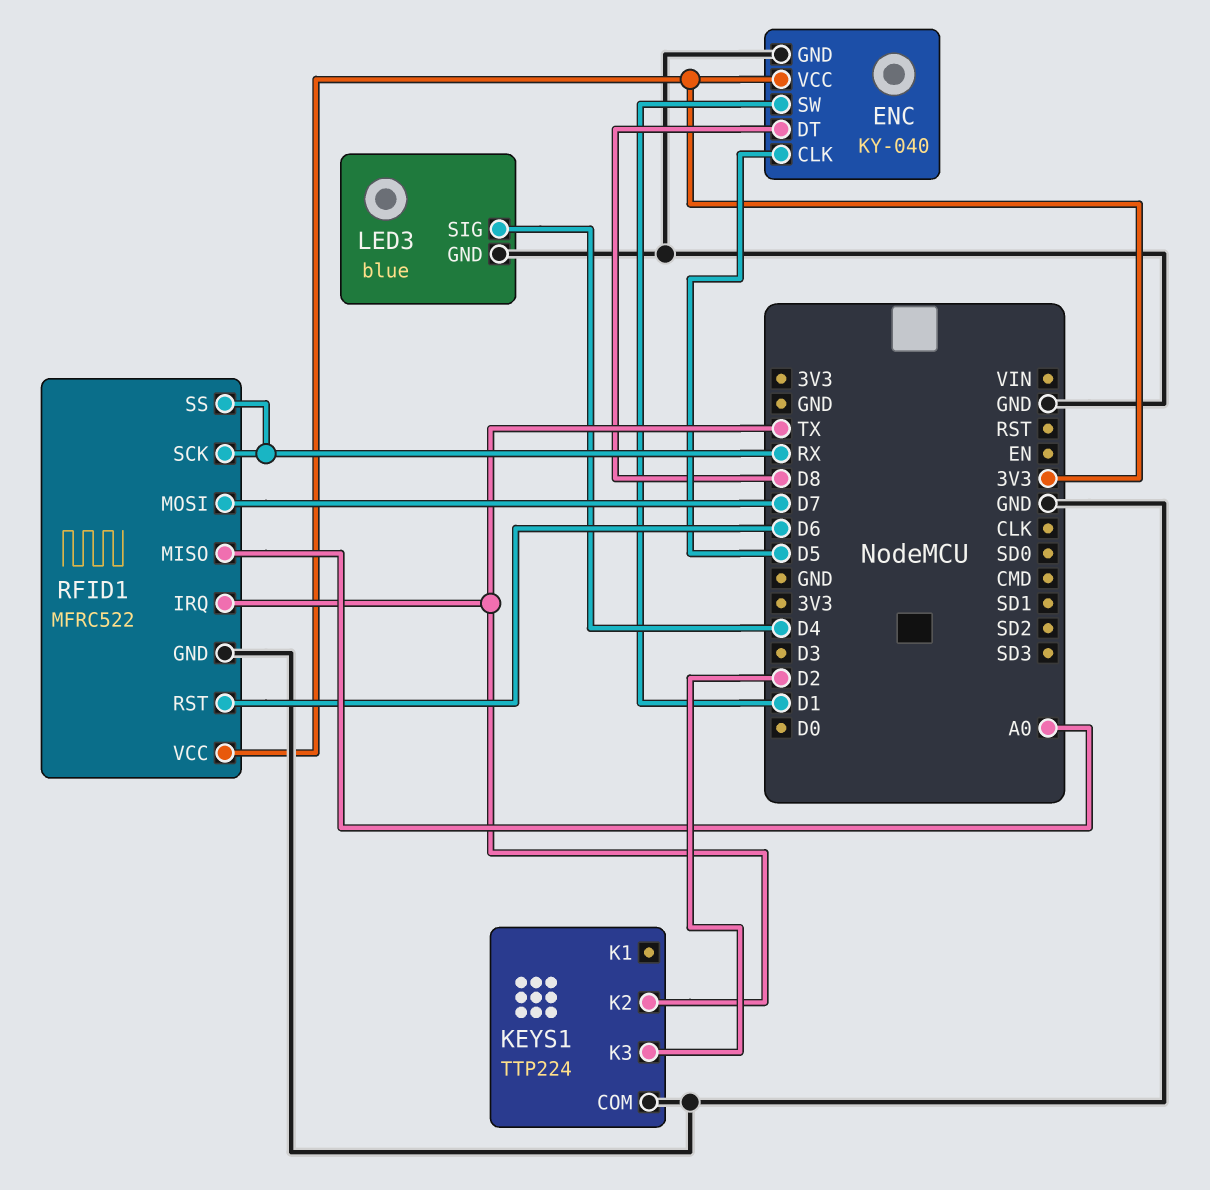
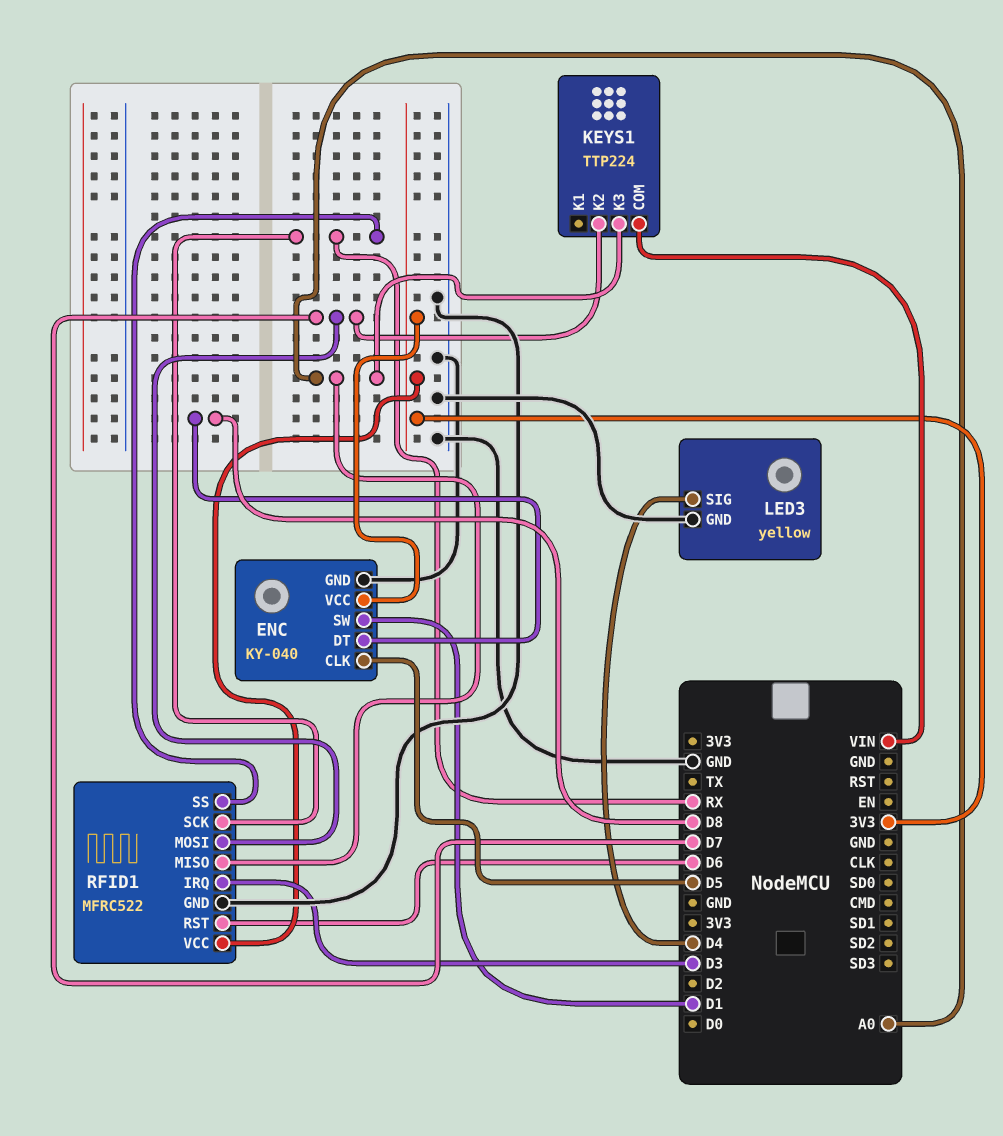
KEYS1 pin COM: GND -> VIN
KEYS1 pin K2: TX -> D7
KEYS1 pin K3: D2 -> A0
LED3: blue -> yellow
RFID1 pin IRQ: TX -> D3

